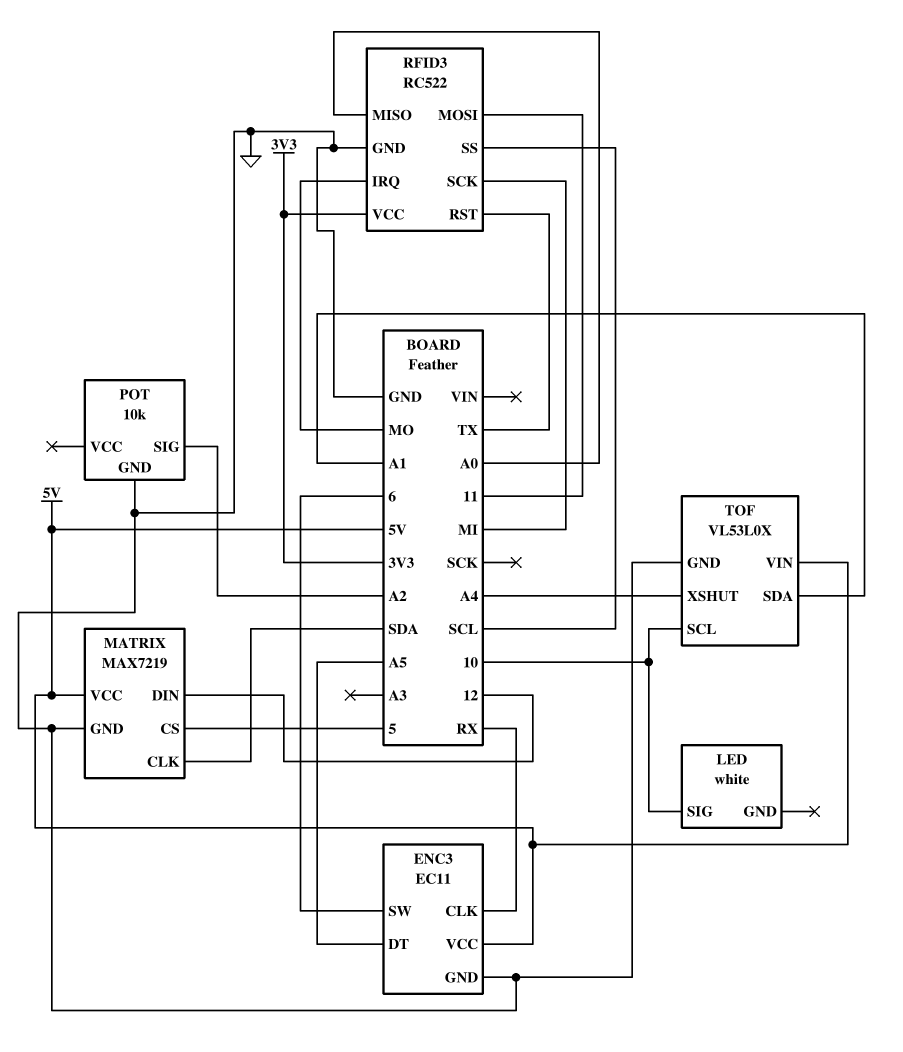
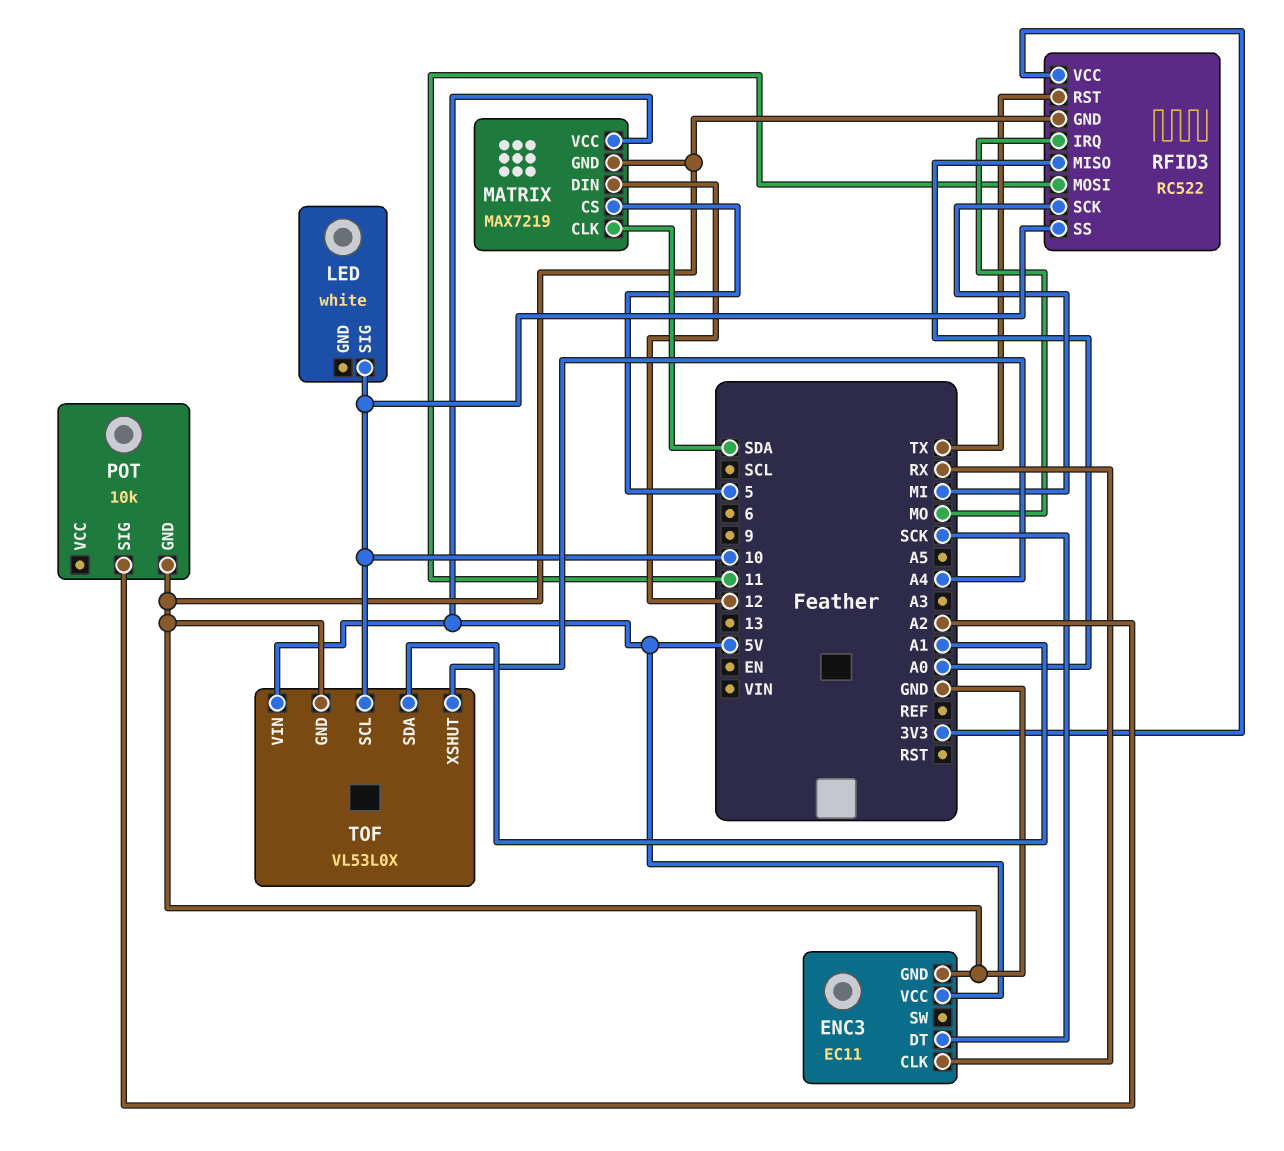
ENC3 pin DT: A5 -> SCK
ENC3 pin SW: 6 -> none
RFID3 pin SS: SCL -> 10

